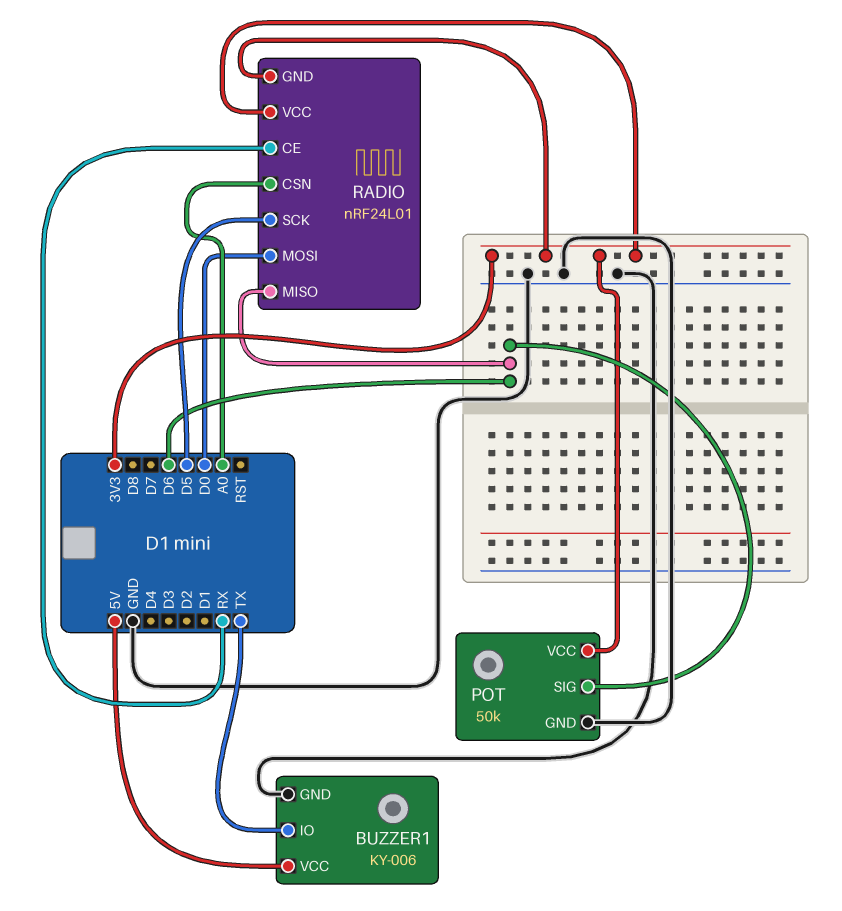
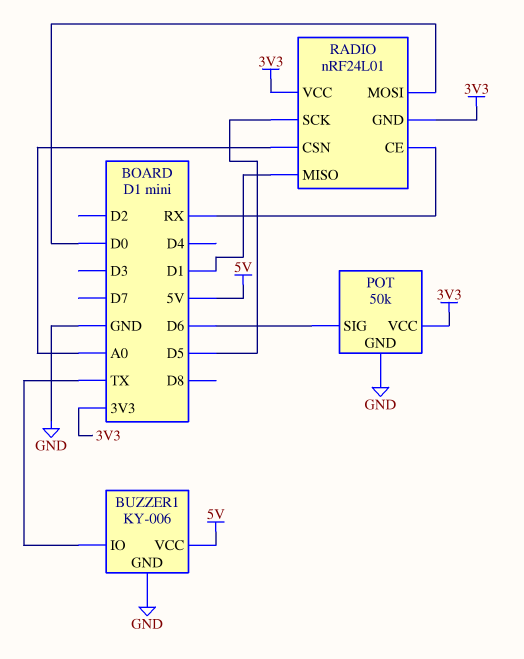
RADIO pin MISO: D6 -> D1

